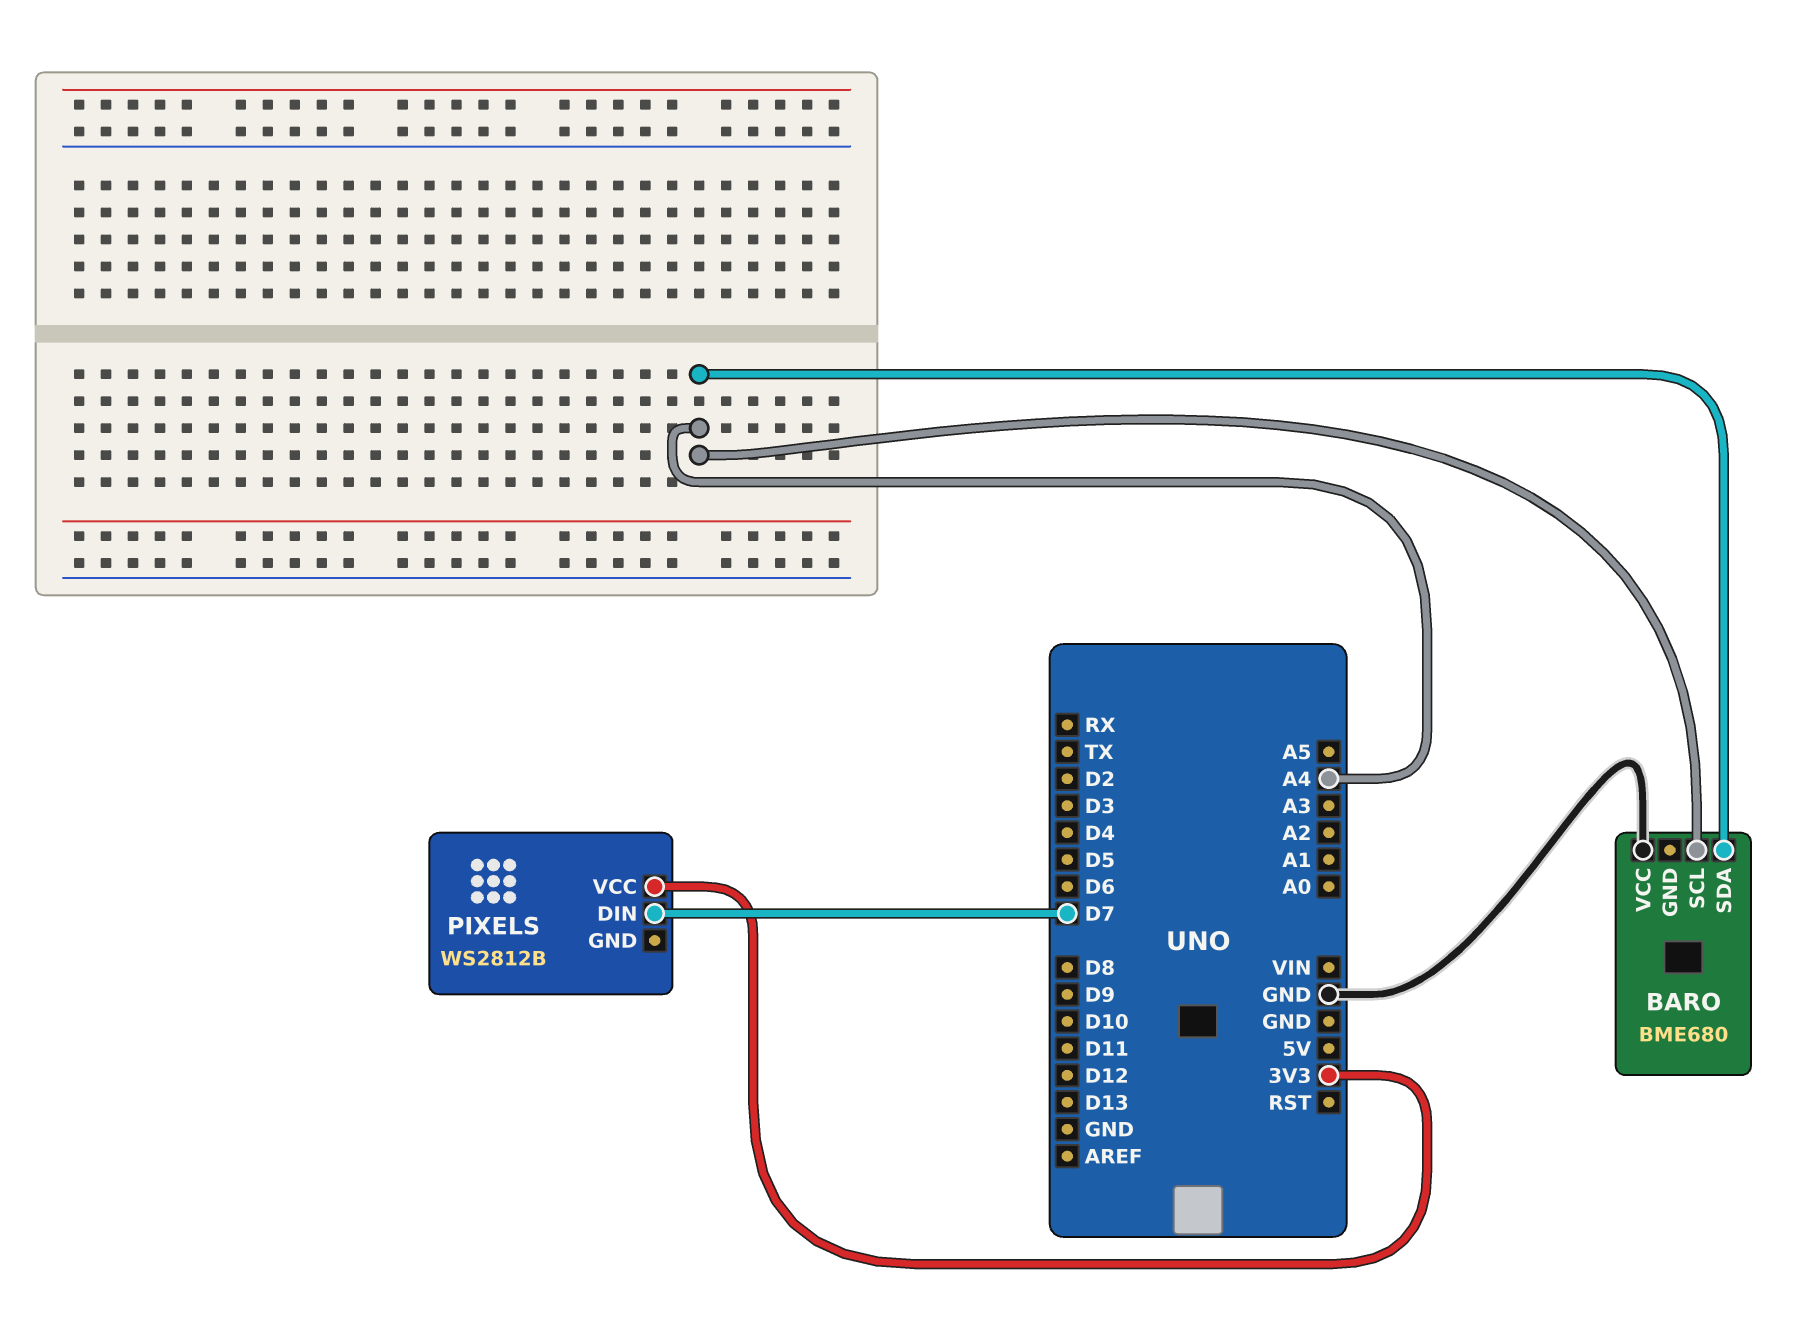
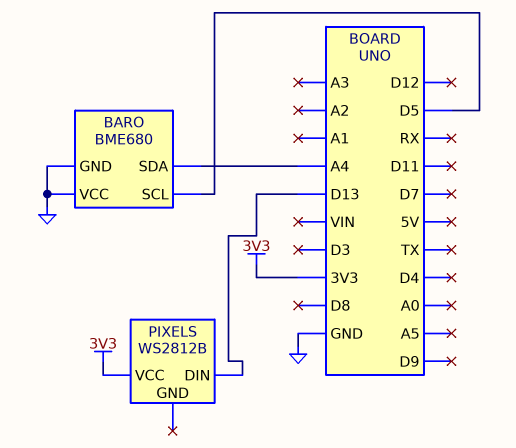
BARO pin GND: none -> GND
BARO pin SCL: A4 -> D5
PIXELS pin DIN: D7 -> D13

